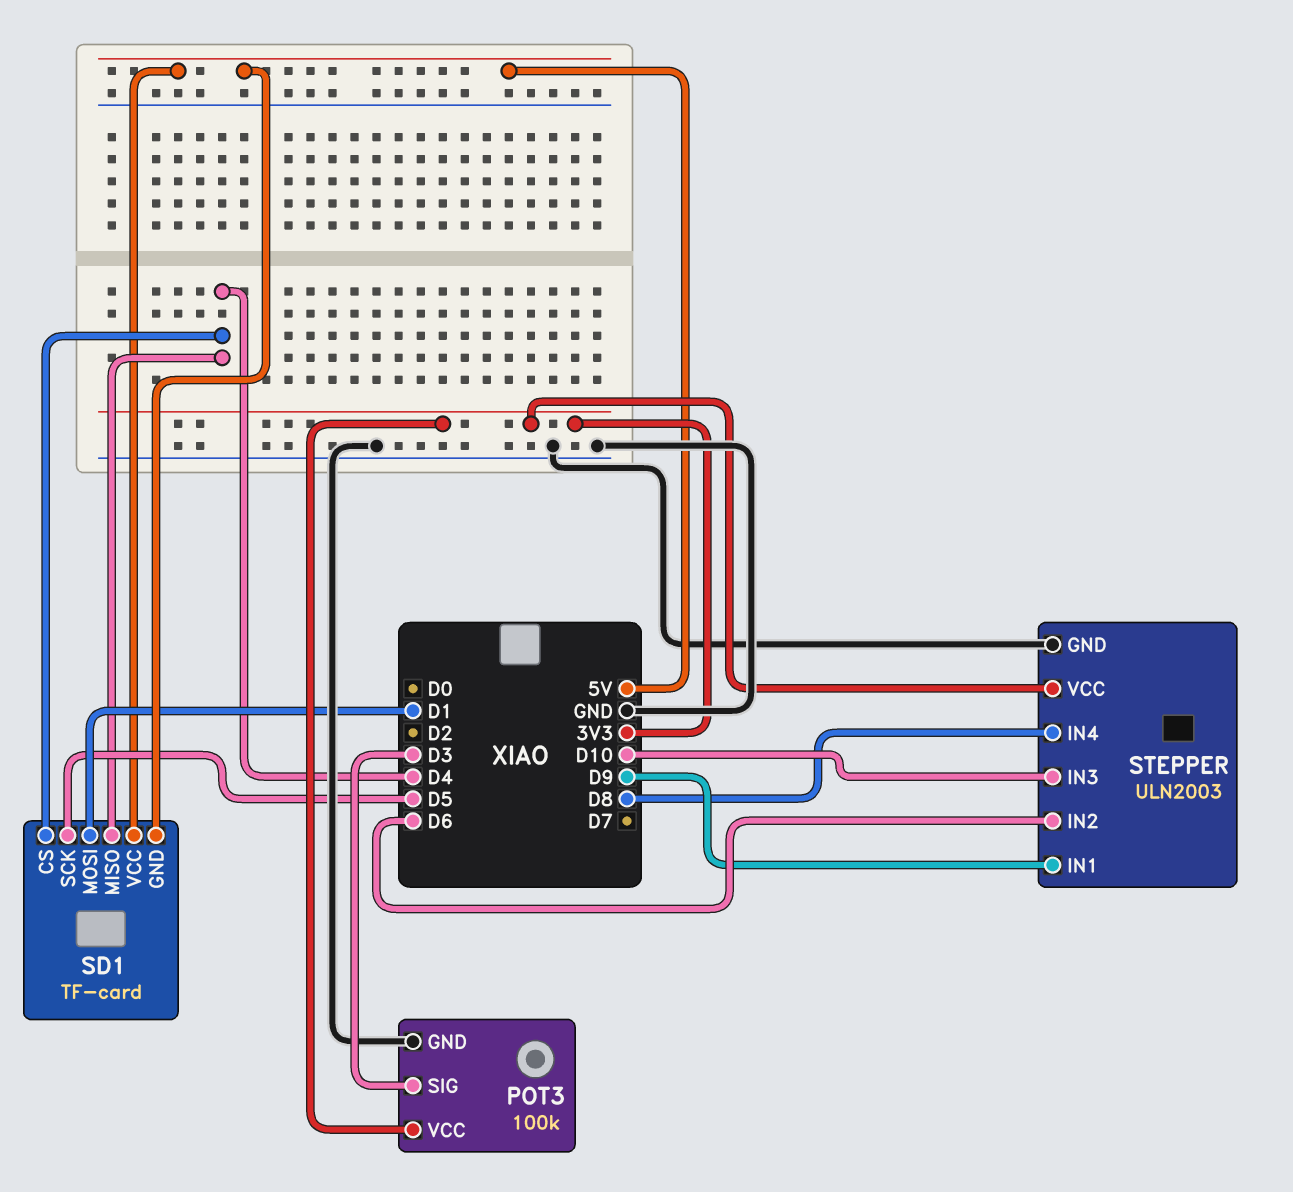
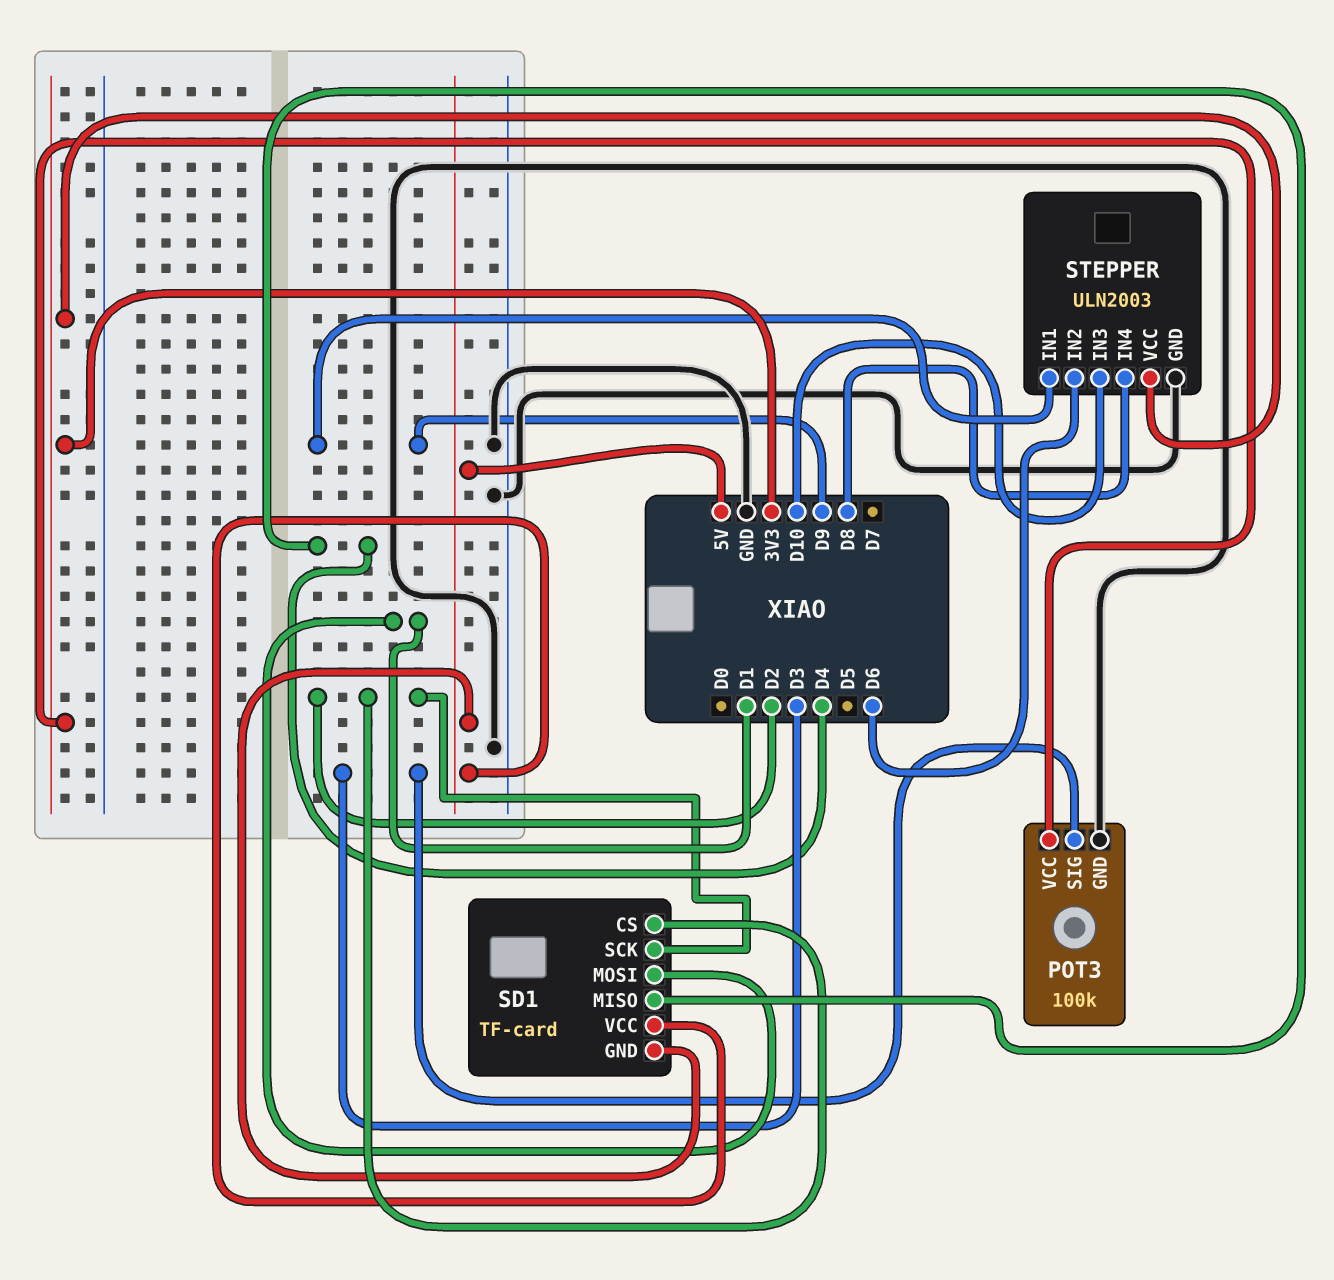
SD1 pin CS: D4 -> D2
SD1 pin SCK: D5 -> D2

